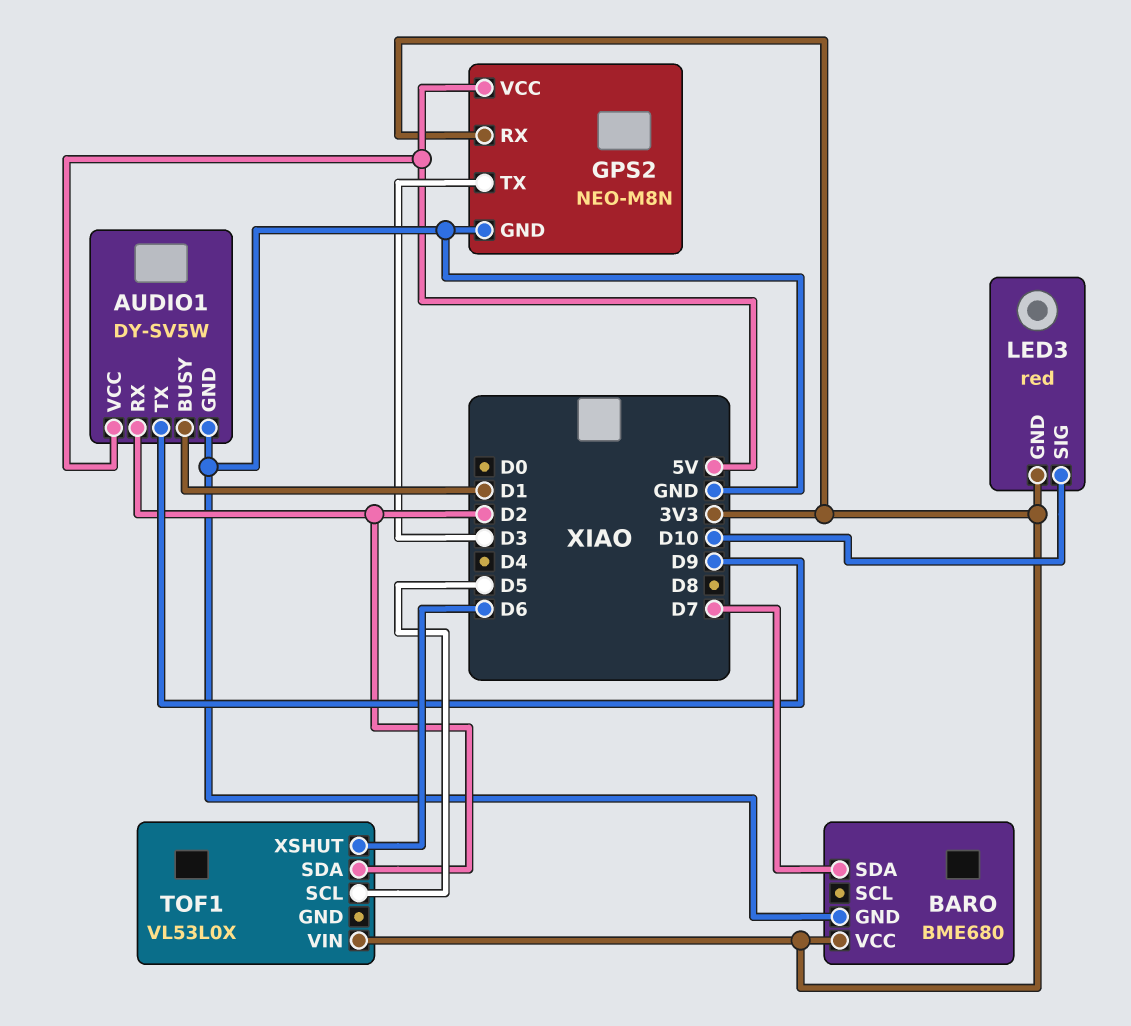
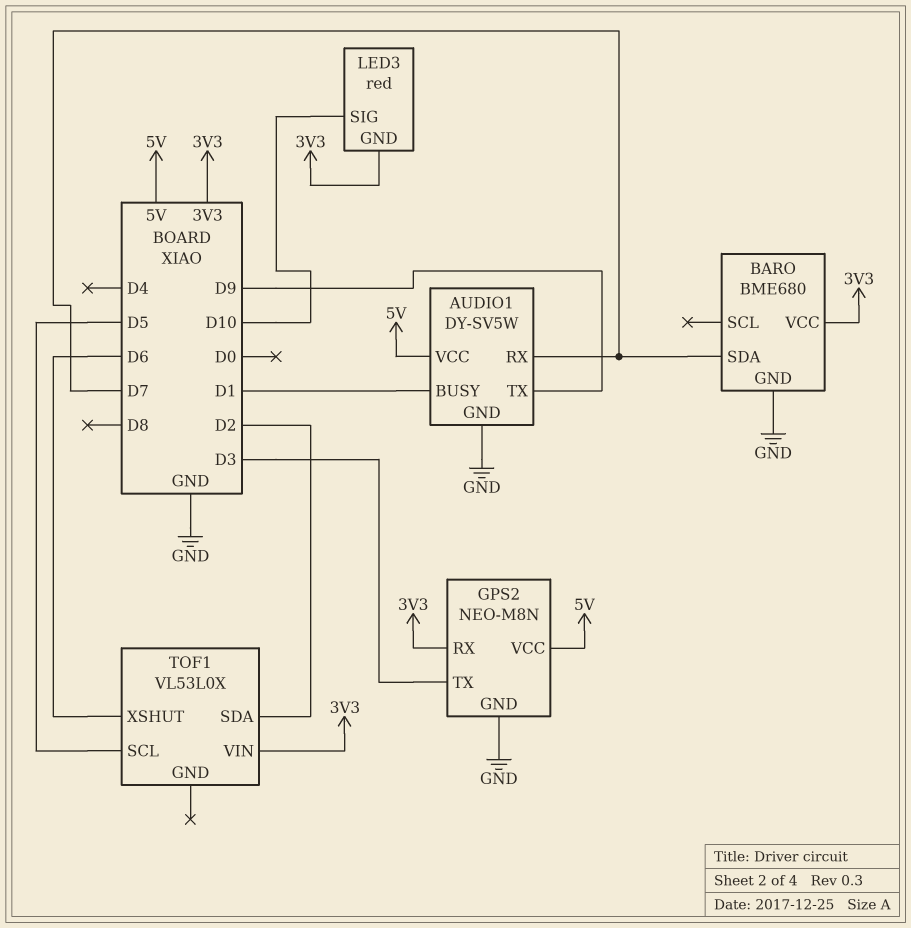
AUDIO1 pin RX: D2 -> D7

